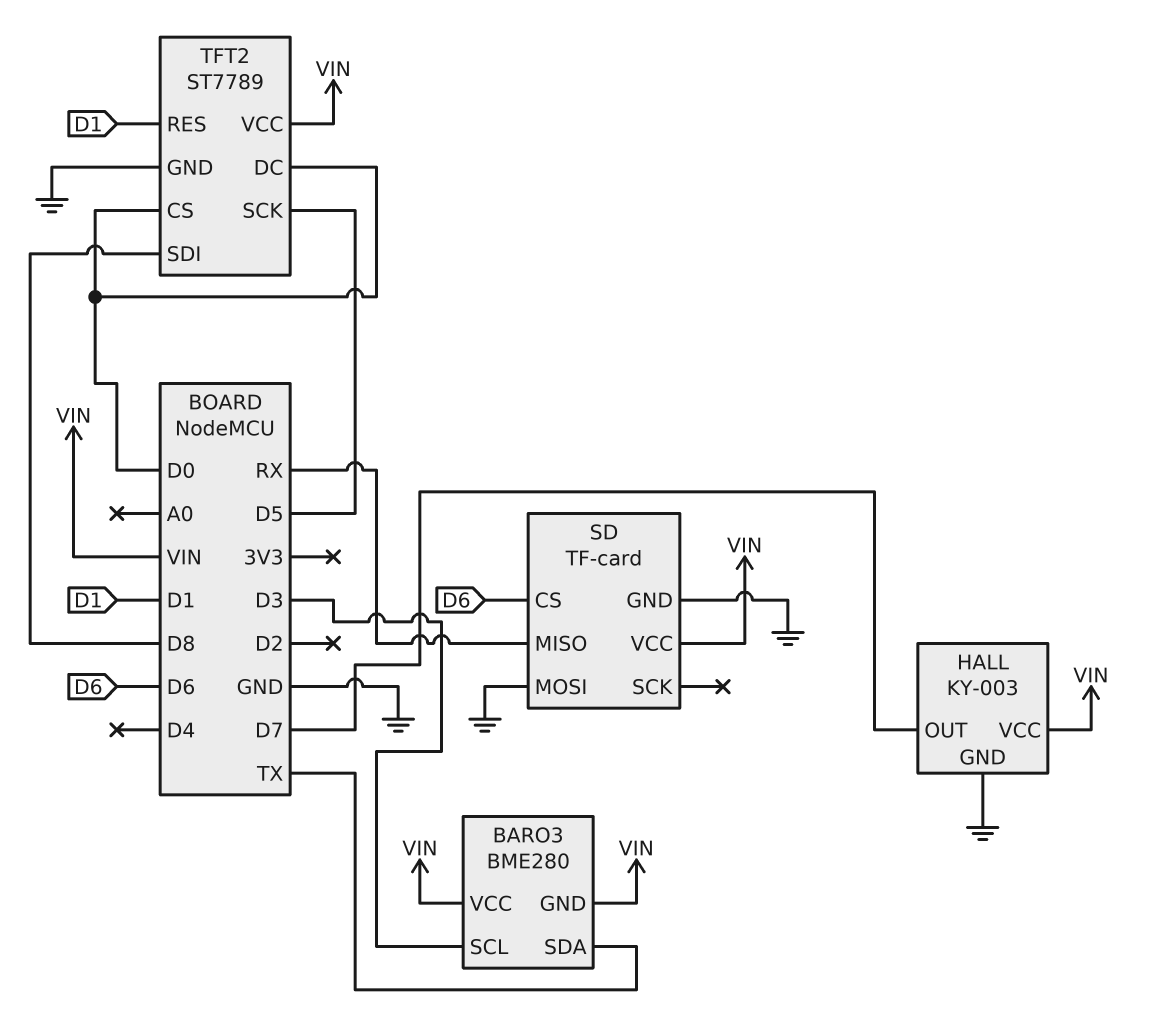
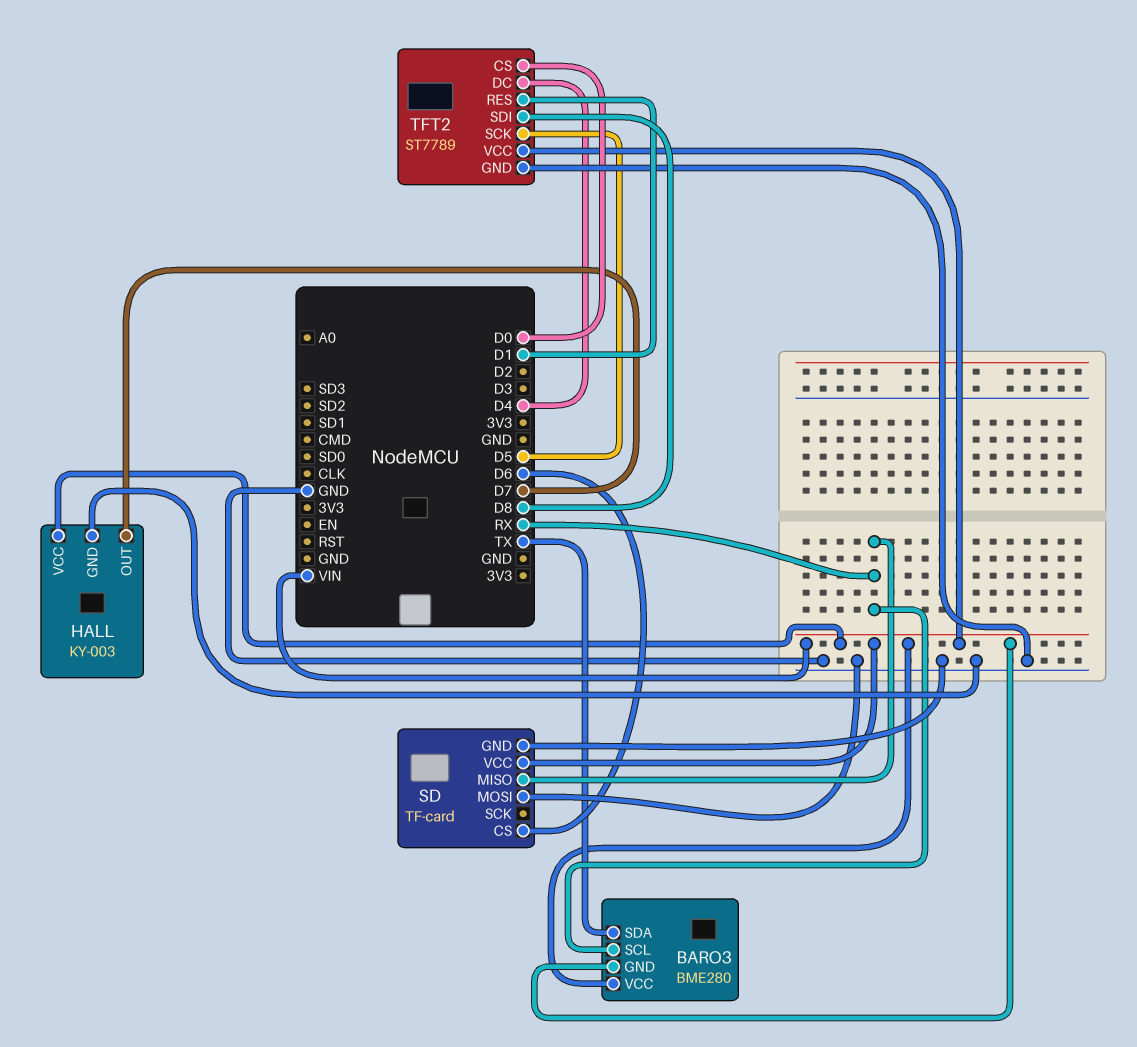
BARO3 pin SCL: D3 -> RX
TFT2 pin DC: D0 -> D4

